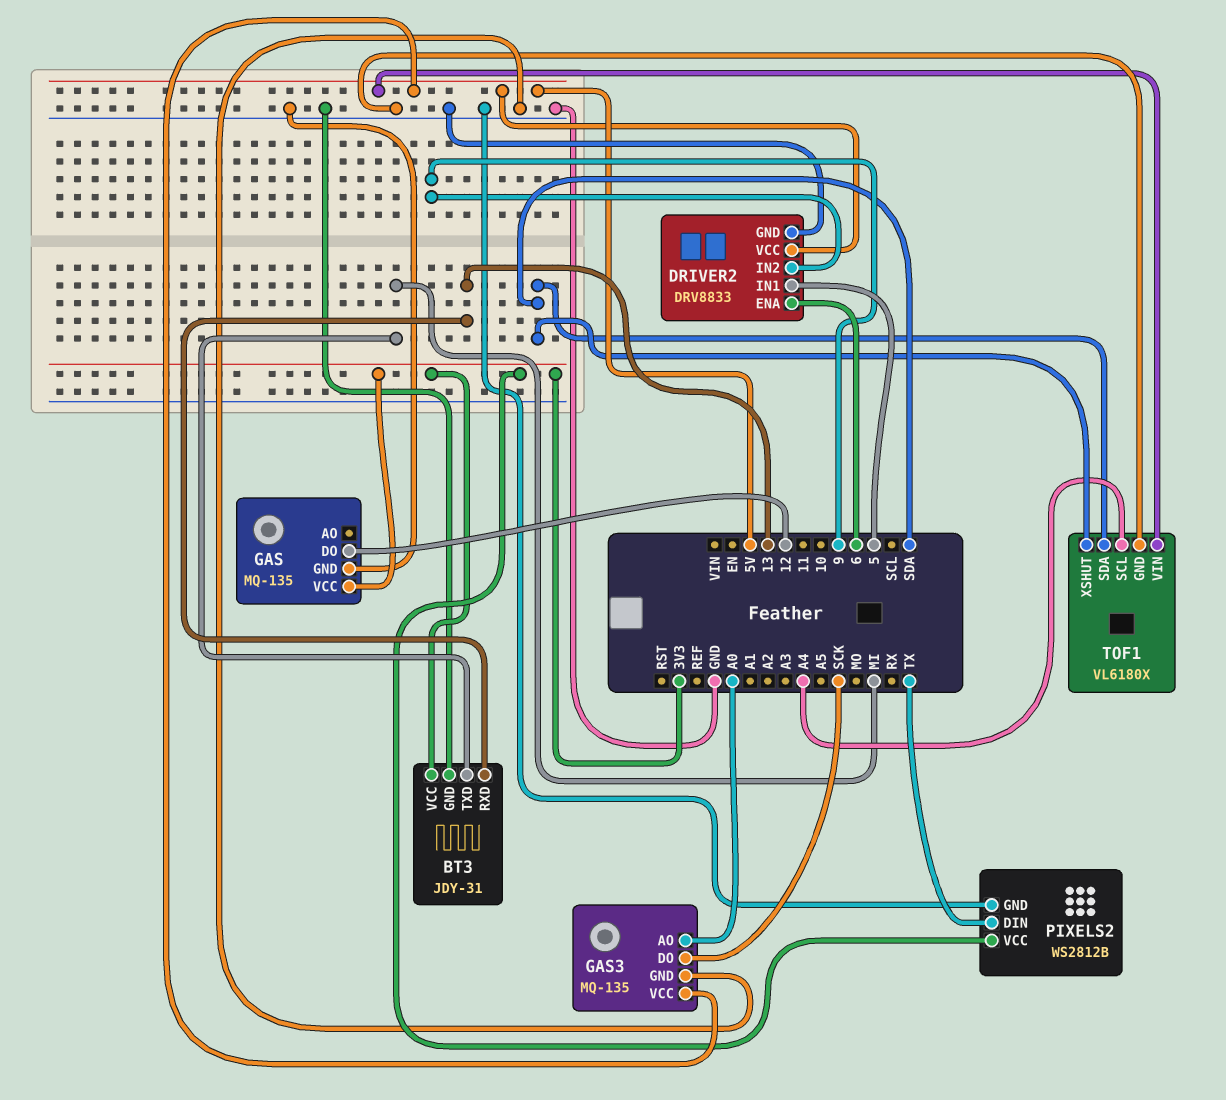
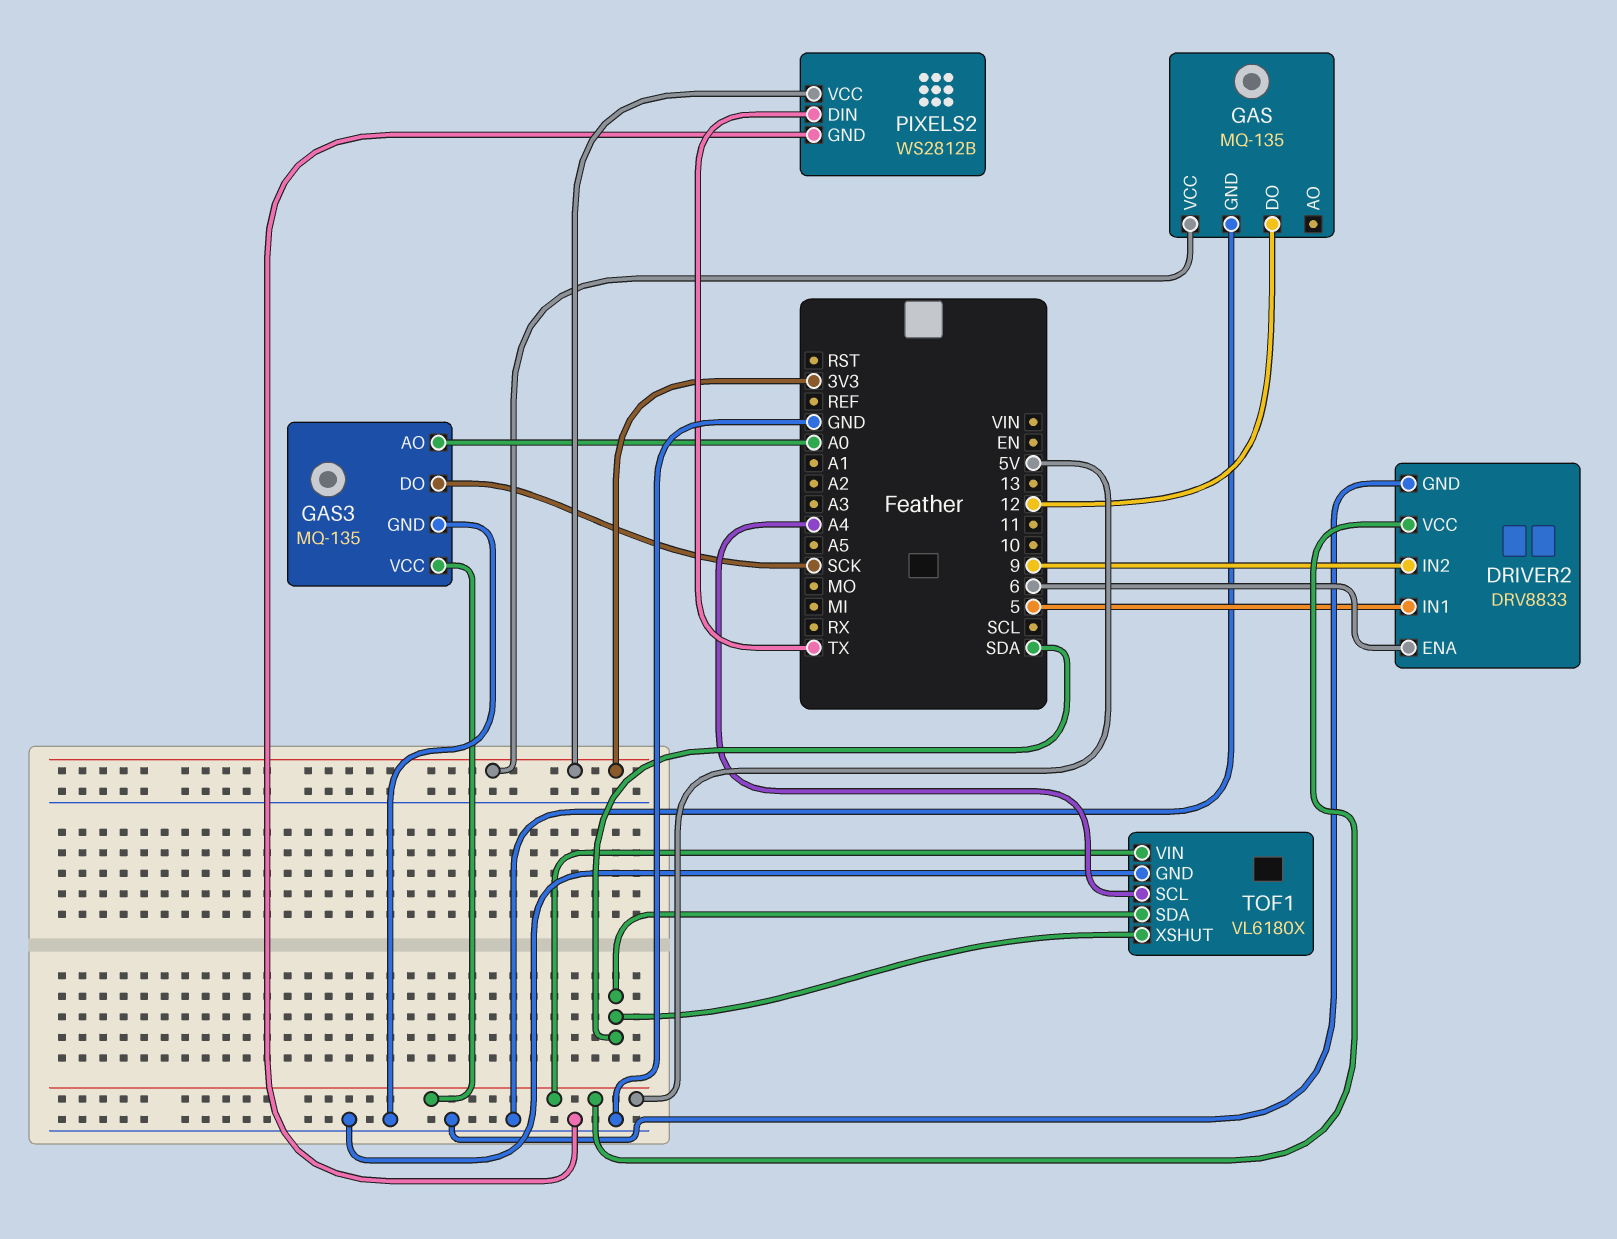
BT3: JDY-31 -> none
BT3 pin GND: GND -> none
BT3 pin RXD: 13 -> none
BT3 pin TXD: MI -> none
BT3 pin VCC: 3V3 -> none

